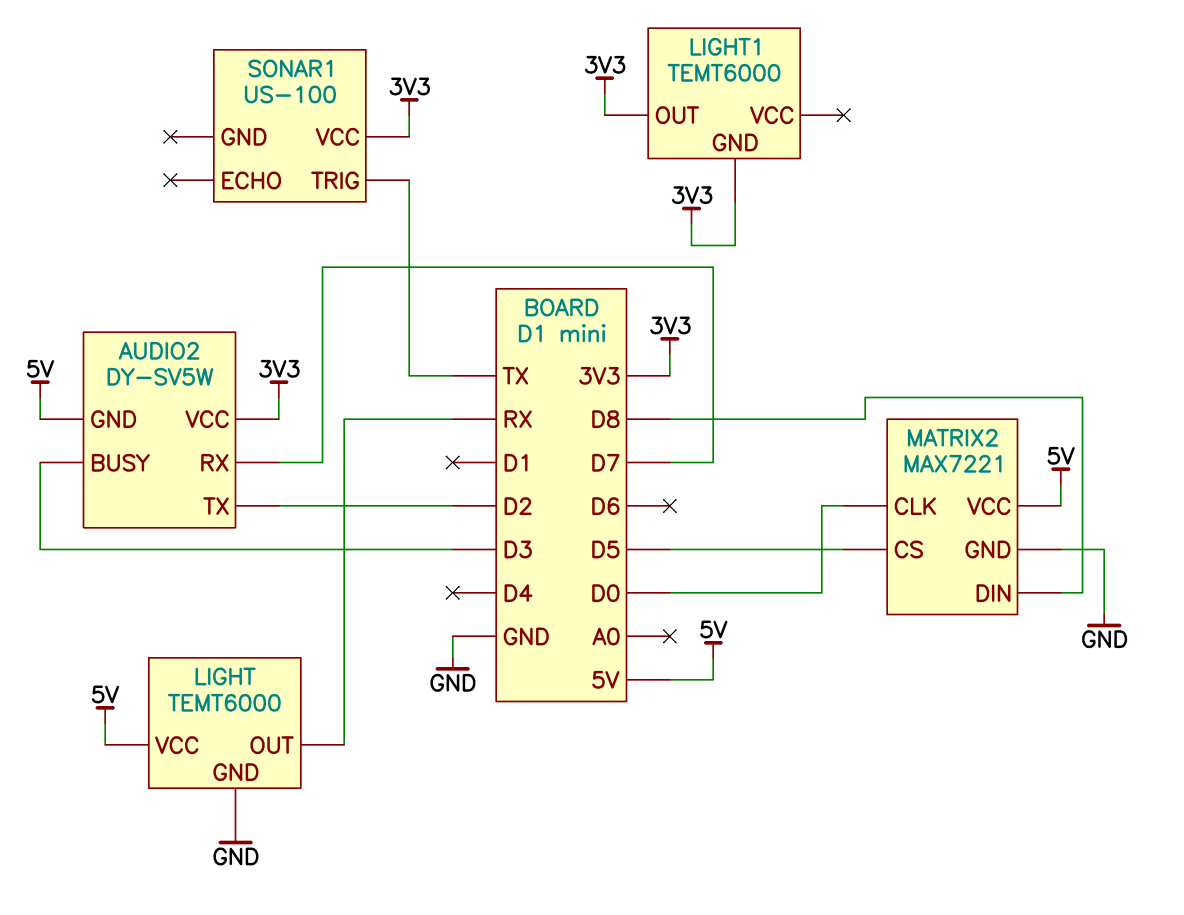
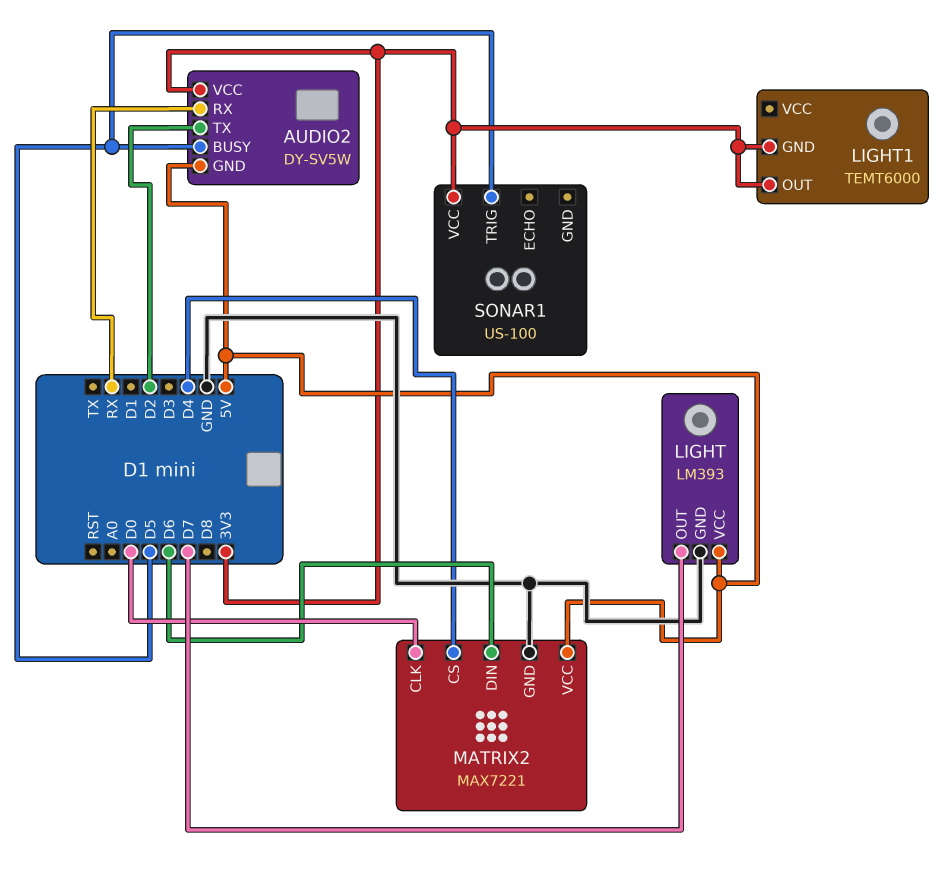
AUDIO2 pin BUSY: D3 -> D5
AUDIO2 pin RX: D7 -> RX
LIGHT: TEMT6000 -> LM393
LIGHT pin OUT: RX -> D7
MATRIX2 pin CS: D5 -> D4
MATRIX2 pin DIN: D8 -> D6
SONAR1 pin TRIG: TX -> D5

